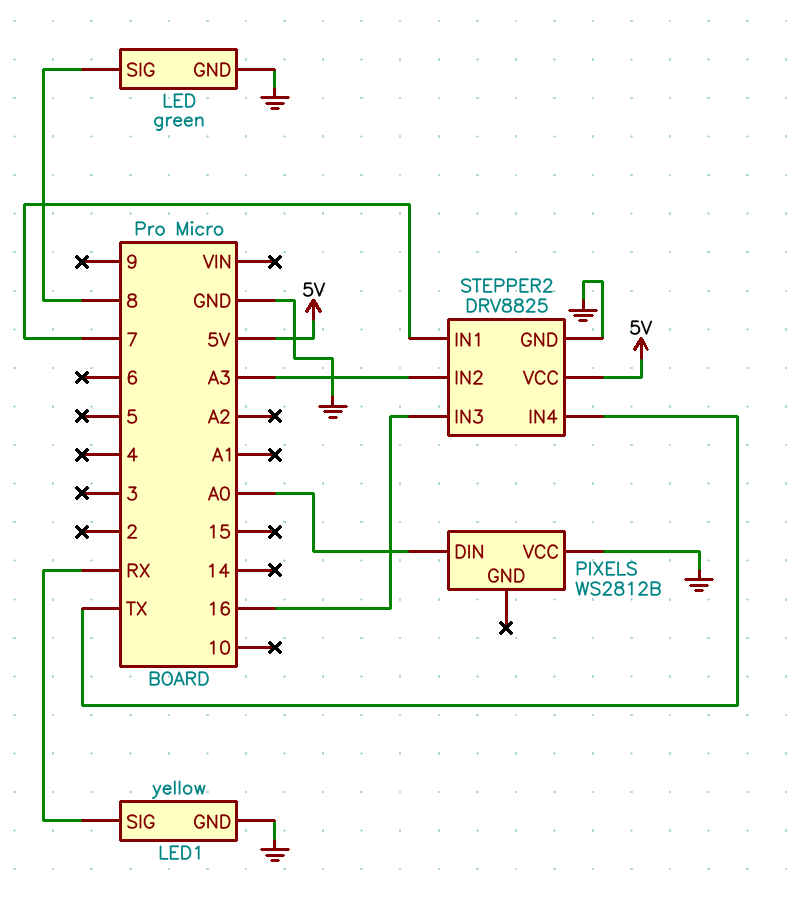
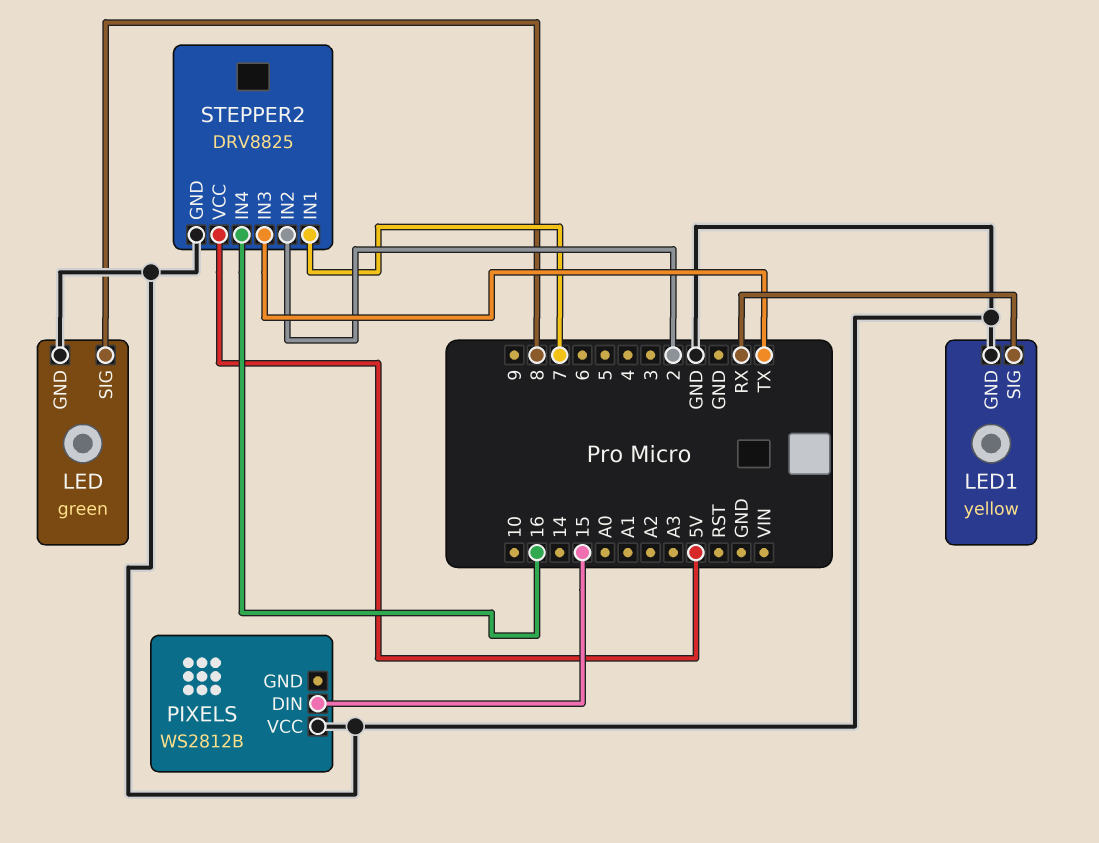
PIXELS pin DIN: A0 -> 15
STEPPER2 pin IN2: A3 -> 2
STEPPER2 pin IN3: 16 -> TX
STEPPER2 pin IN4: TX -> 16

